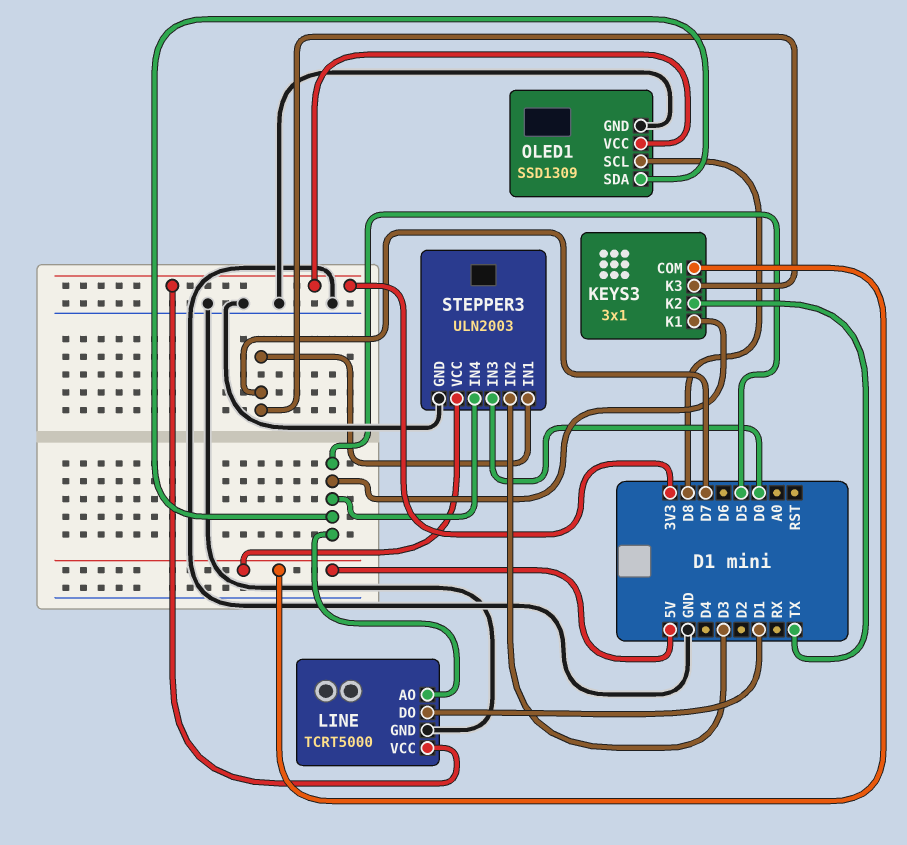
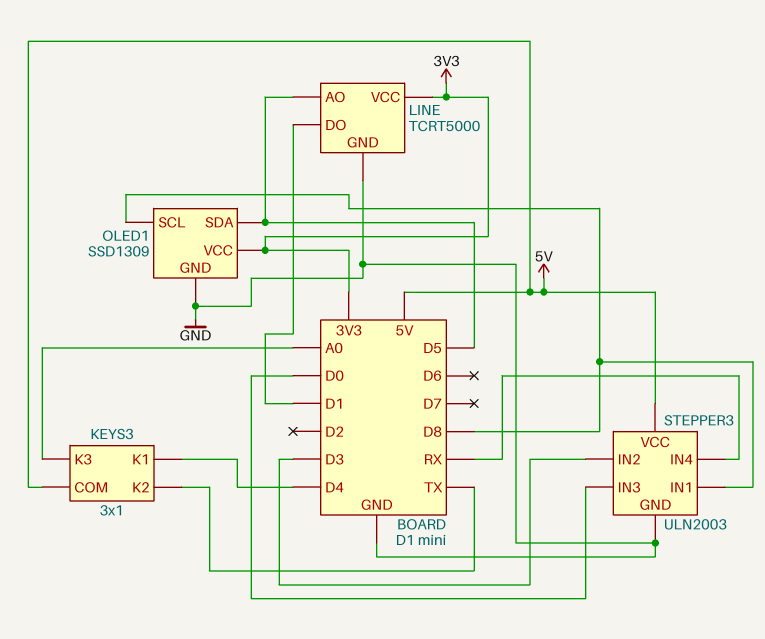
KEYS3 pin K1: D5 -> D4
KEYS3 pin K3: D7 -> A0
STEPPER3 pin IN1: D7 -> D8
STEPPER3 pin IN4: D5 -> RX

